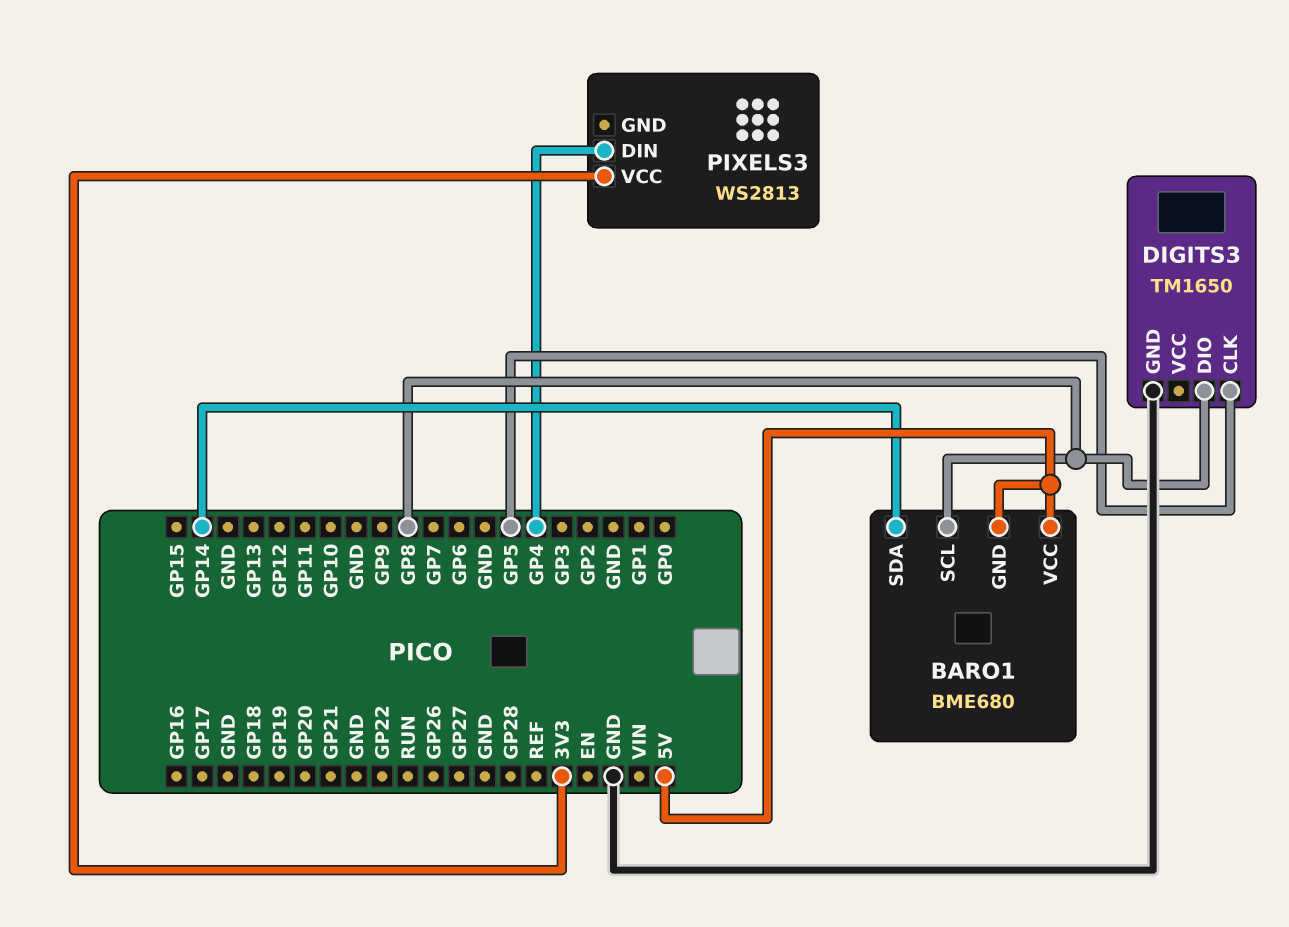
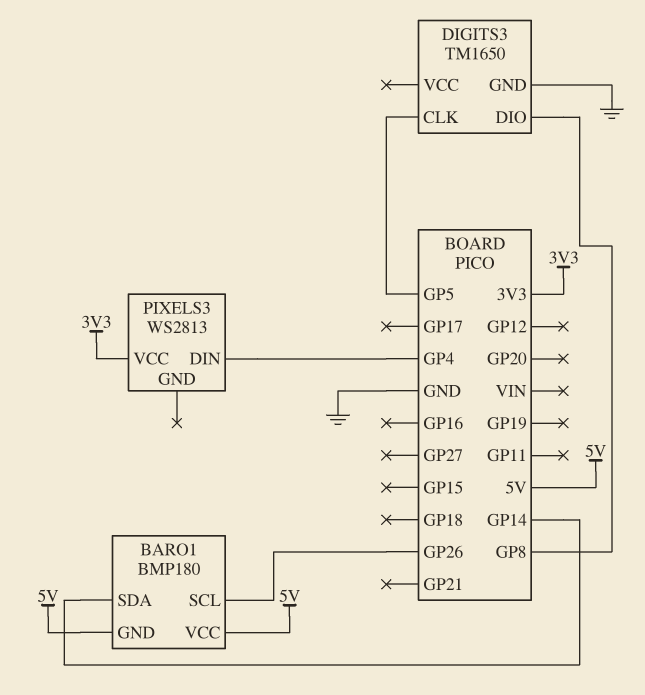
BARO1: BME680 -> BMP180
BARO1 pin SCL: GP8 -> GP26

